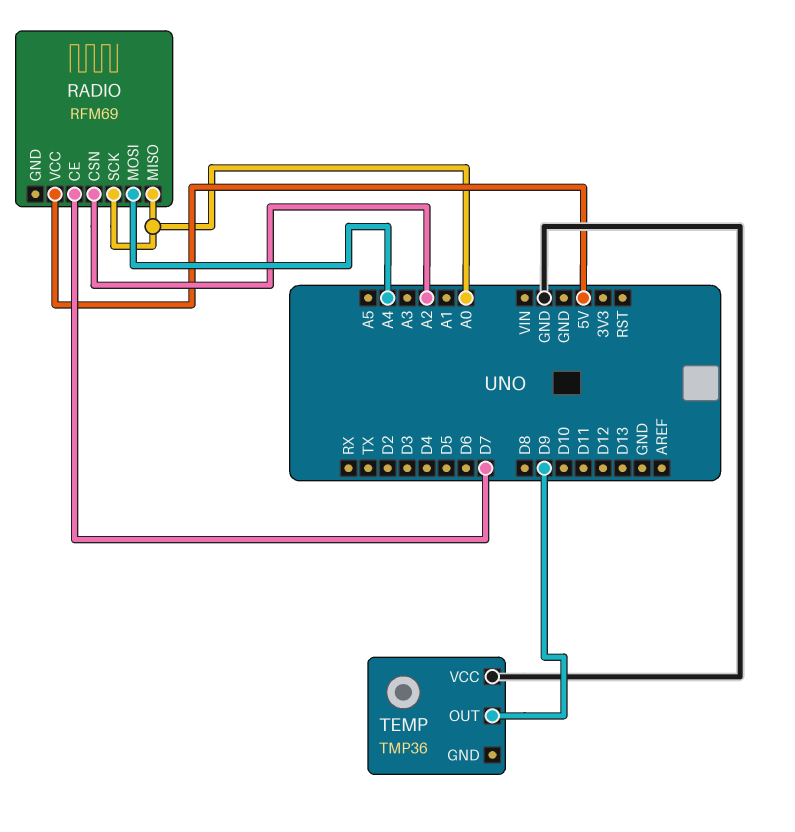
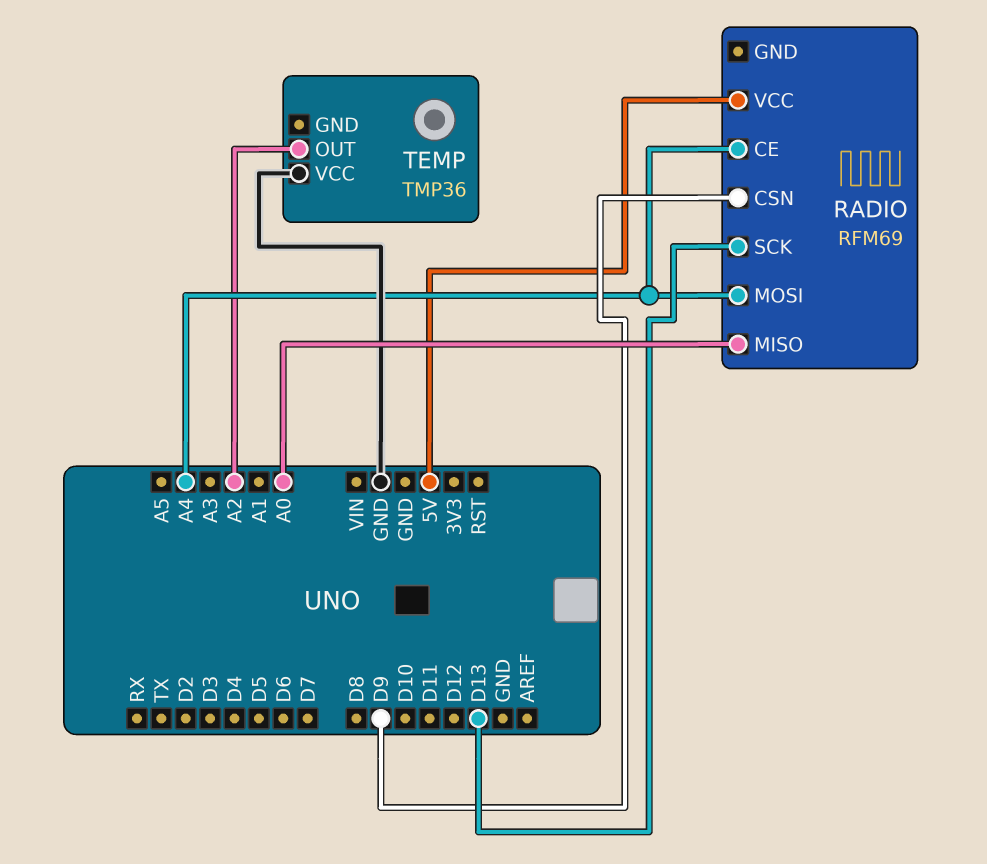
RADIO pin CE: D7 -> A4
RADIO pin CSN: A2 -> D9
RADIO pin SCK: A0 -> D13
TEMP pin OUT: D9 -> A2

